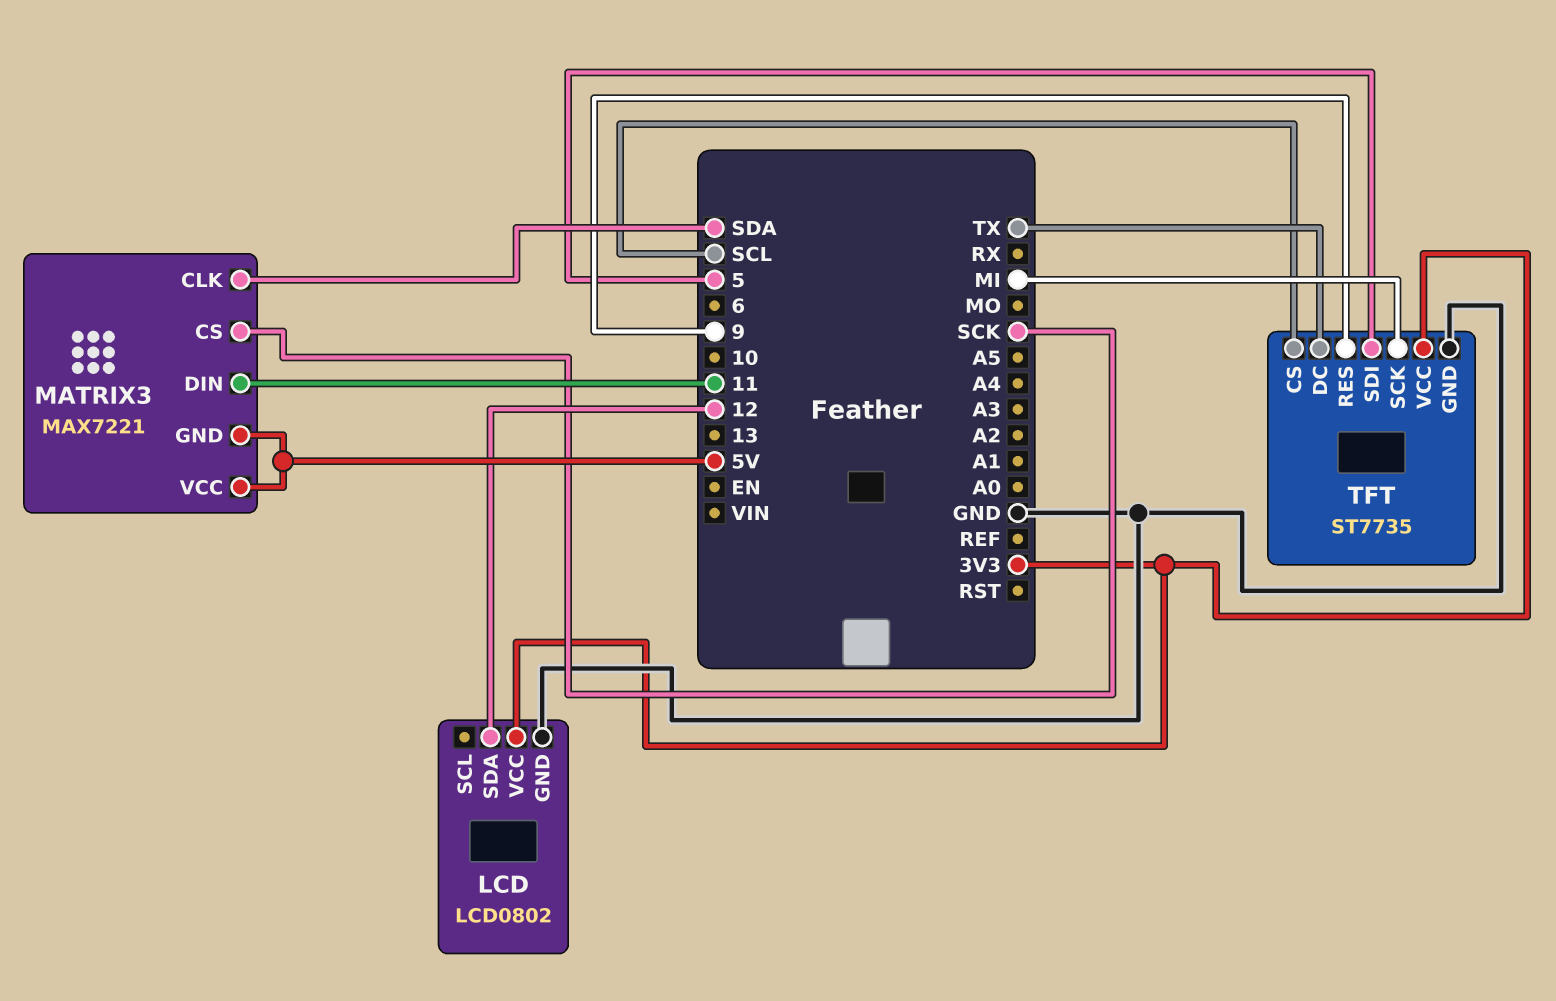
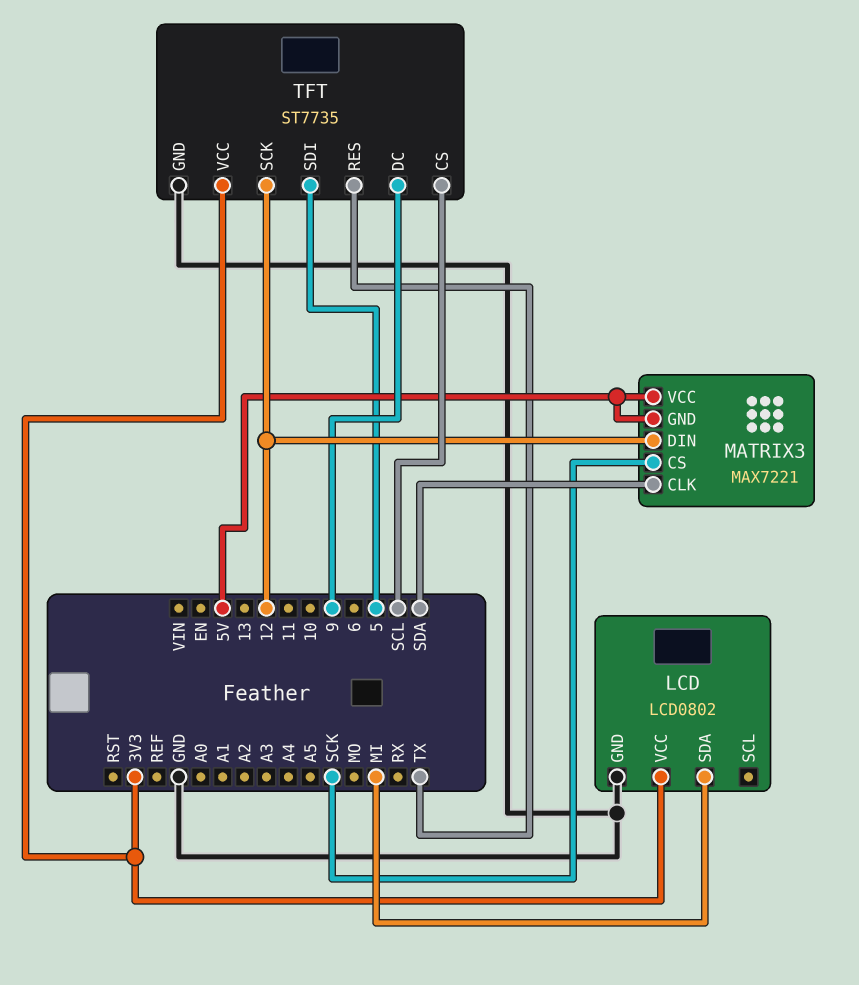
LCD pin SDA: 12 -> MI
MATRIX3 pin DIN: 11 -> 12
TFT pin DC: TX -> 9
TFT pin RES: 9 -> TX
TFT pin SCK: MI -> 12

